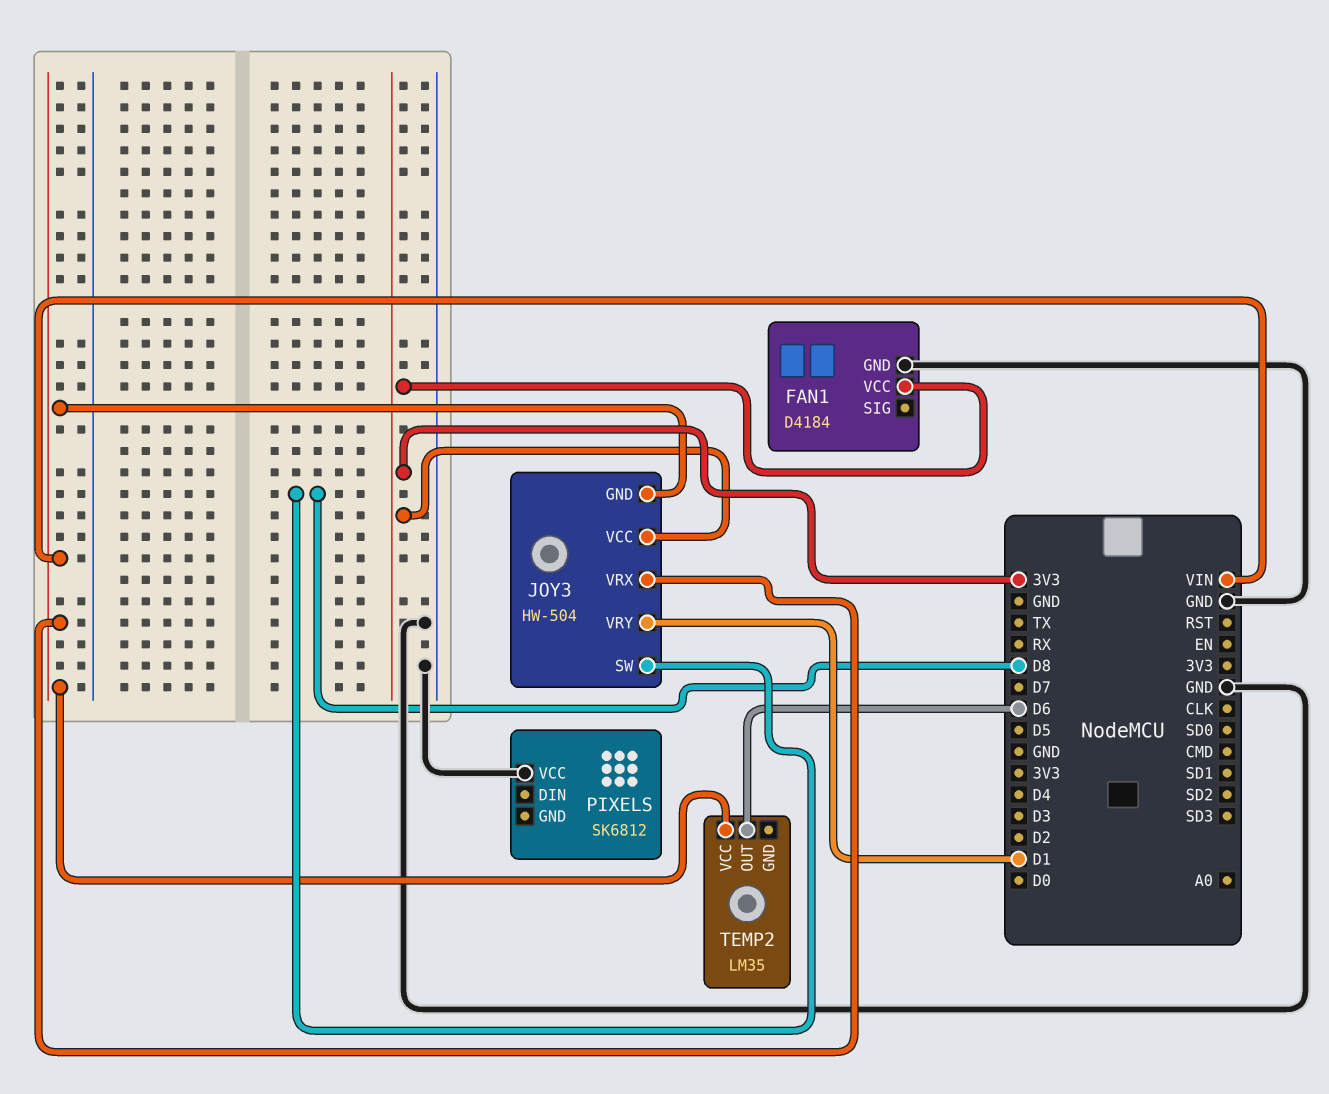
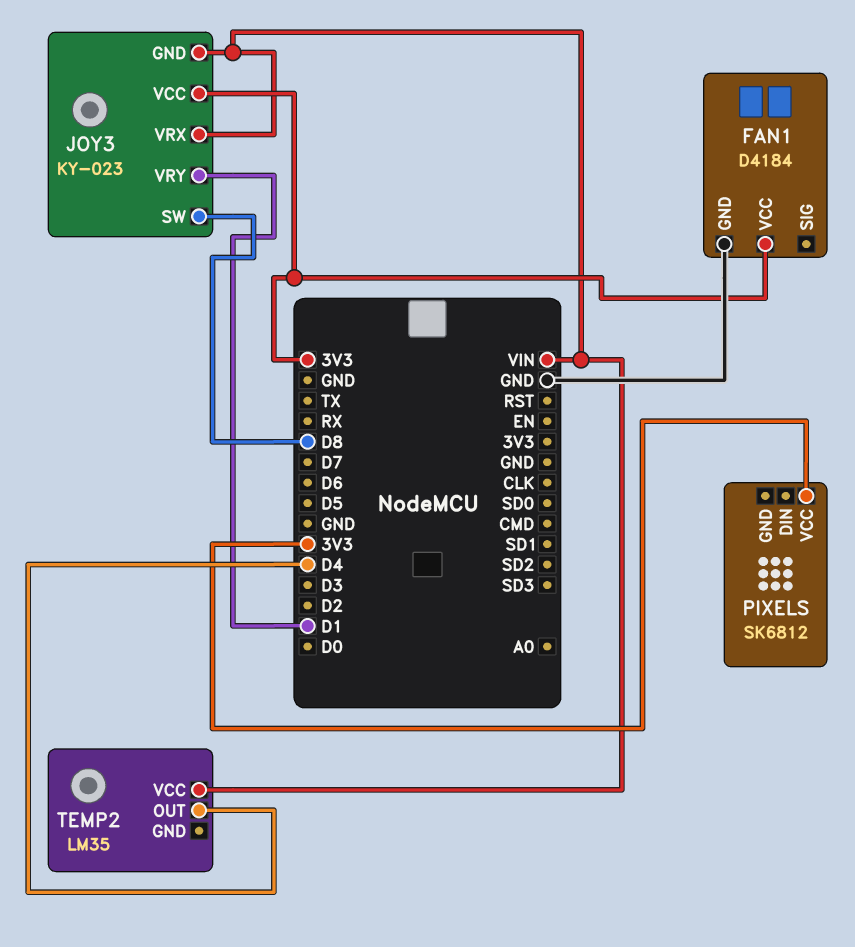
JOY3: HW-504 -> KY-023
PIXELS pin VCC: GND -> 3V3
TEMP2 pin OUT: D6 -> D4

